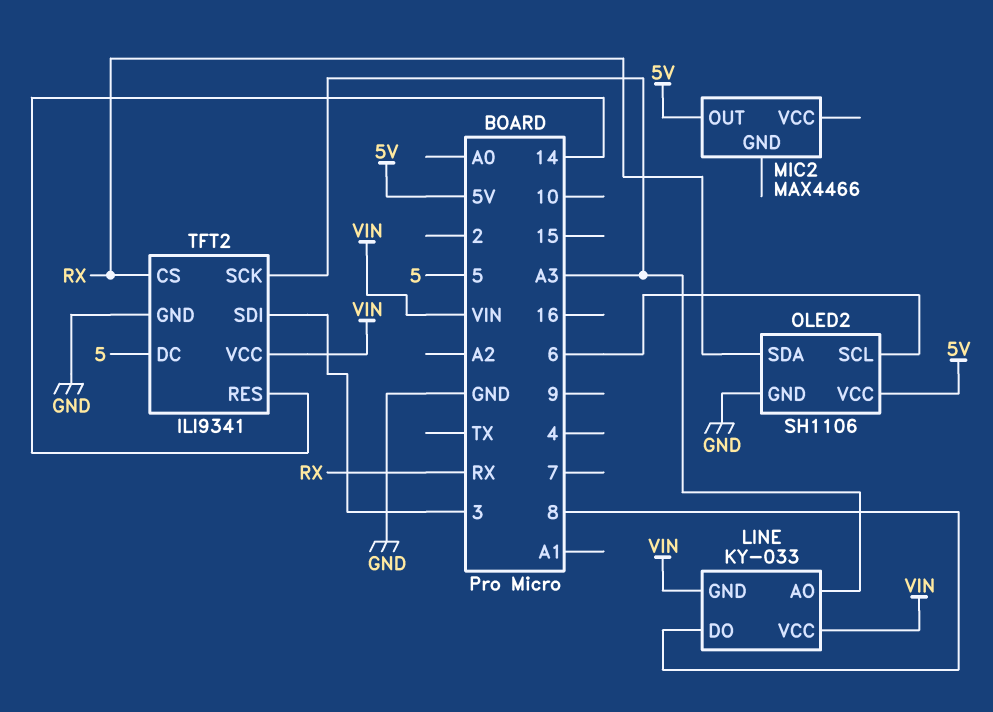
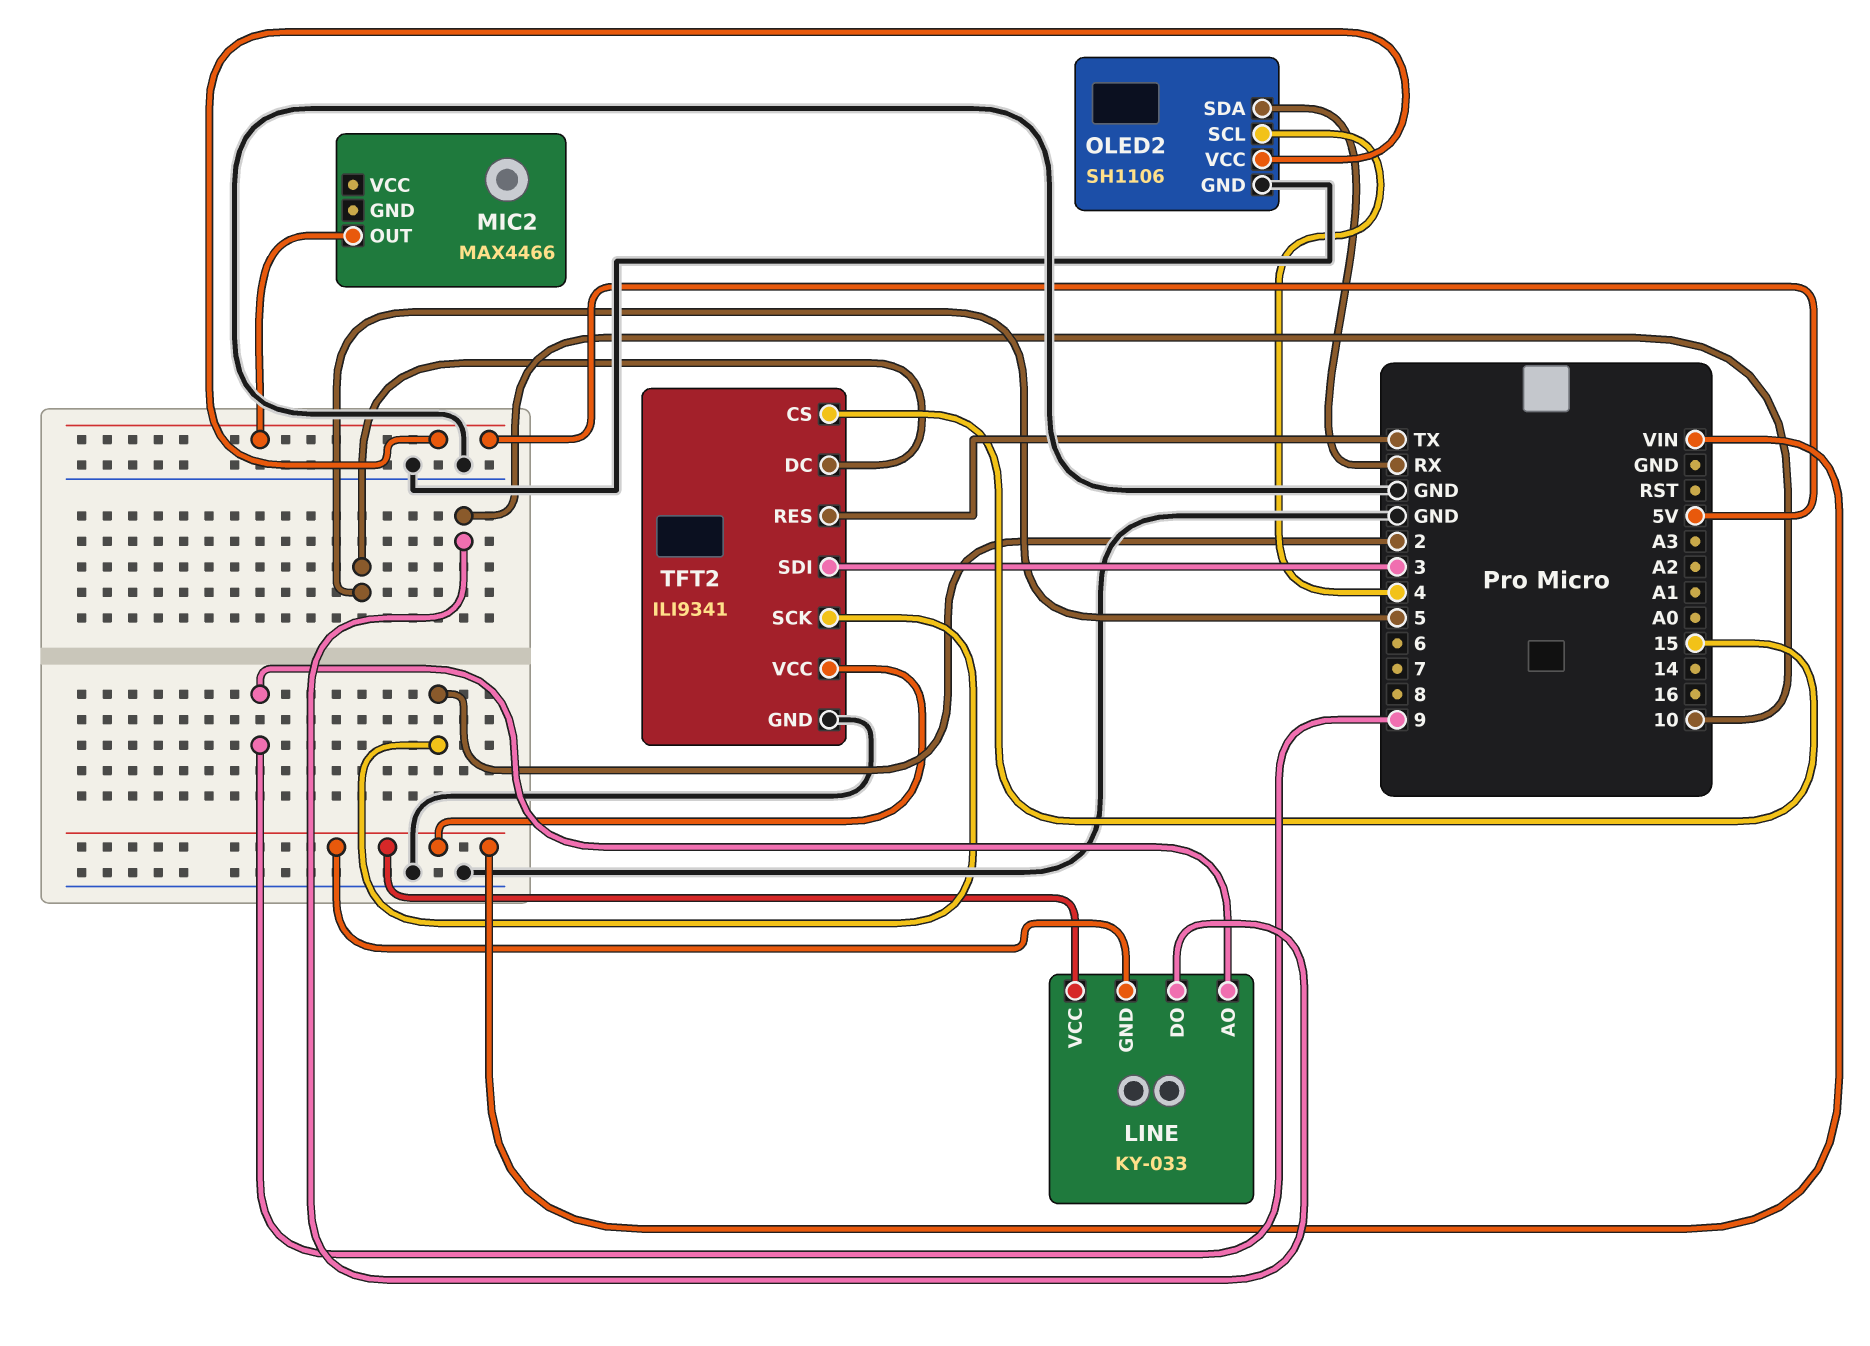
LINE pin AO: A3 -> 9
LINE pin DO: 8 -> 10
OLED2 pin SCL: 6 -> 4
TFT2 pin CS: RX -> 15
TFT2 pin RES: 14 -> TX
TFT2 pin SCK: A3 -> 2

